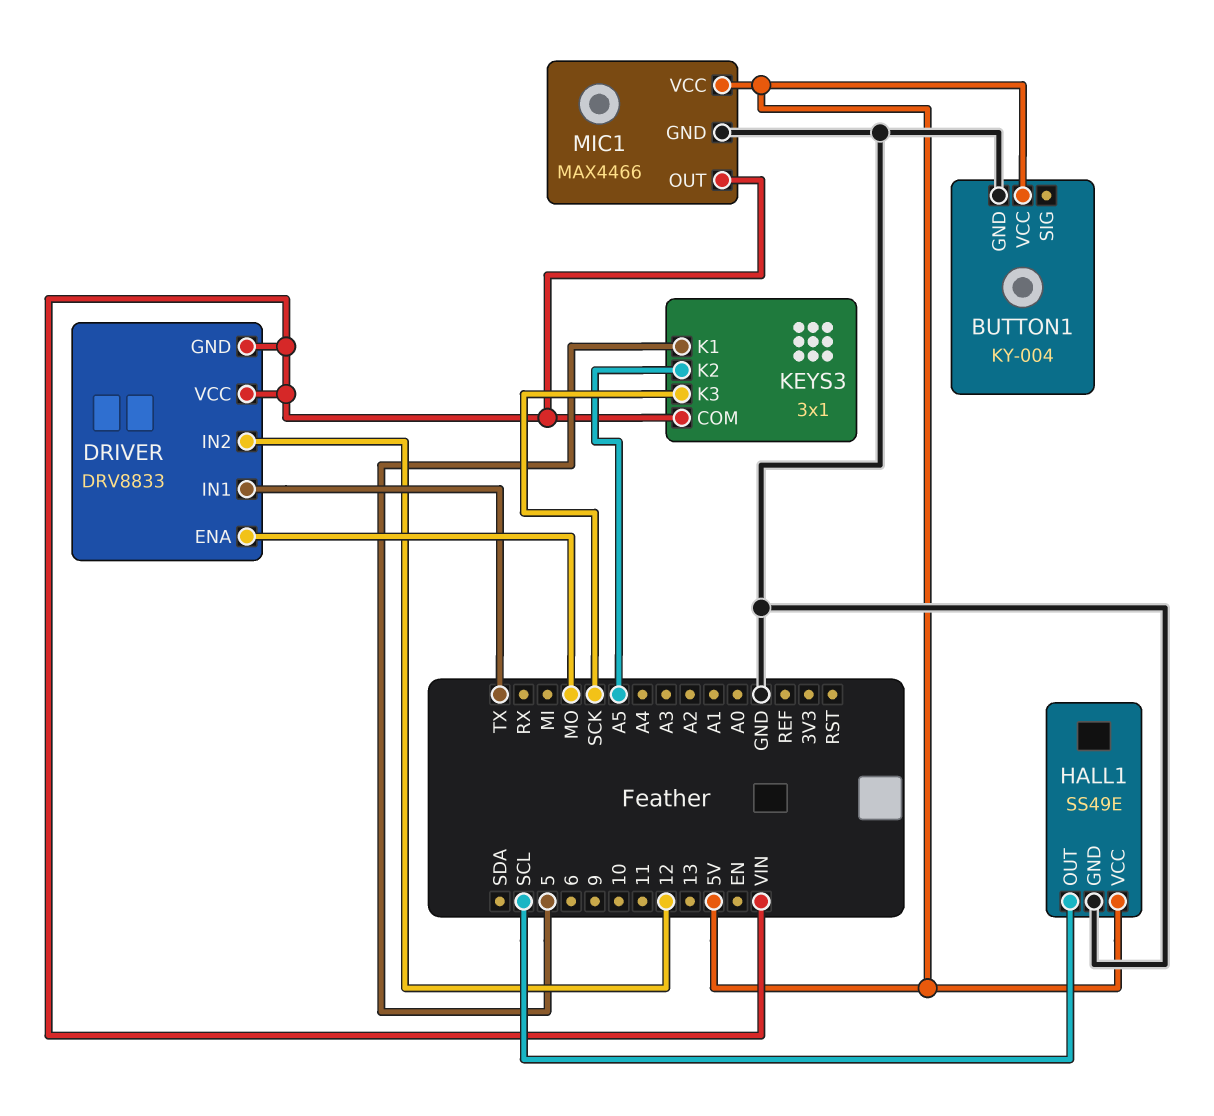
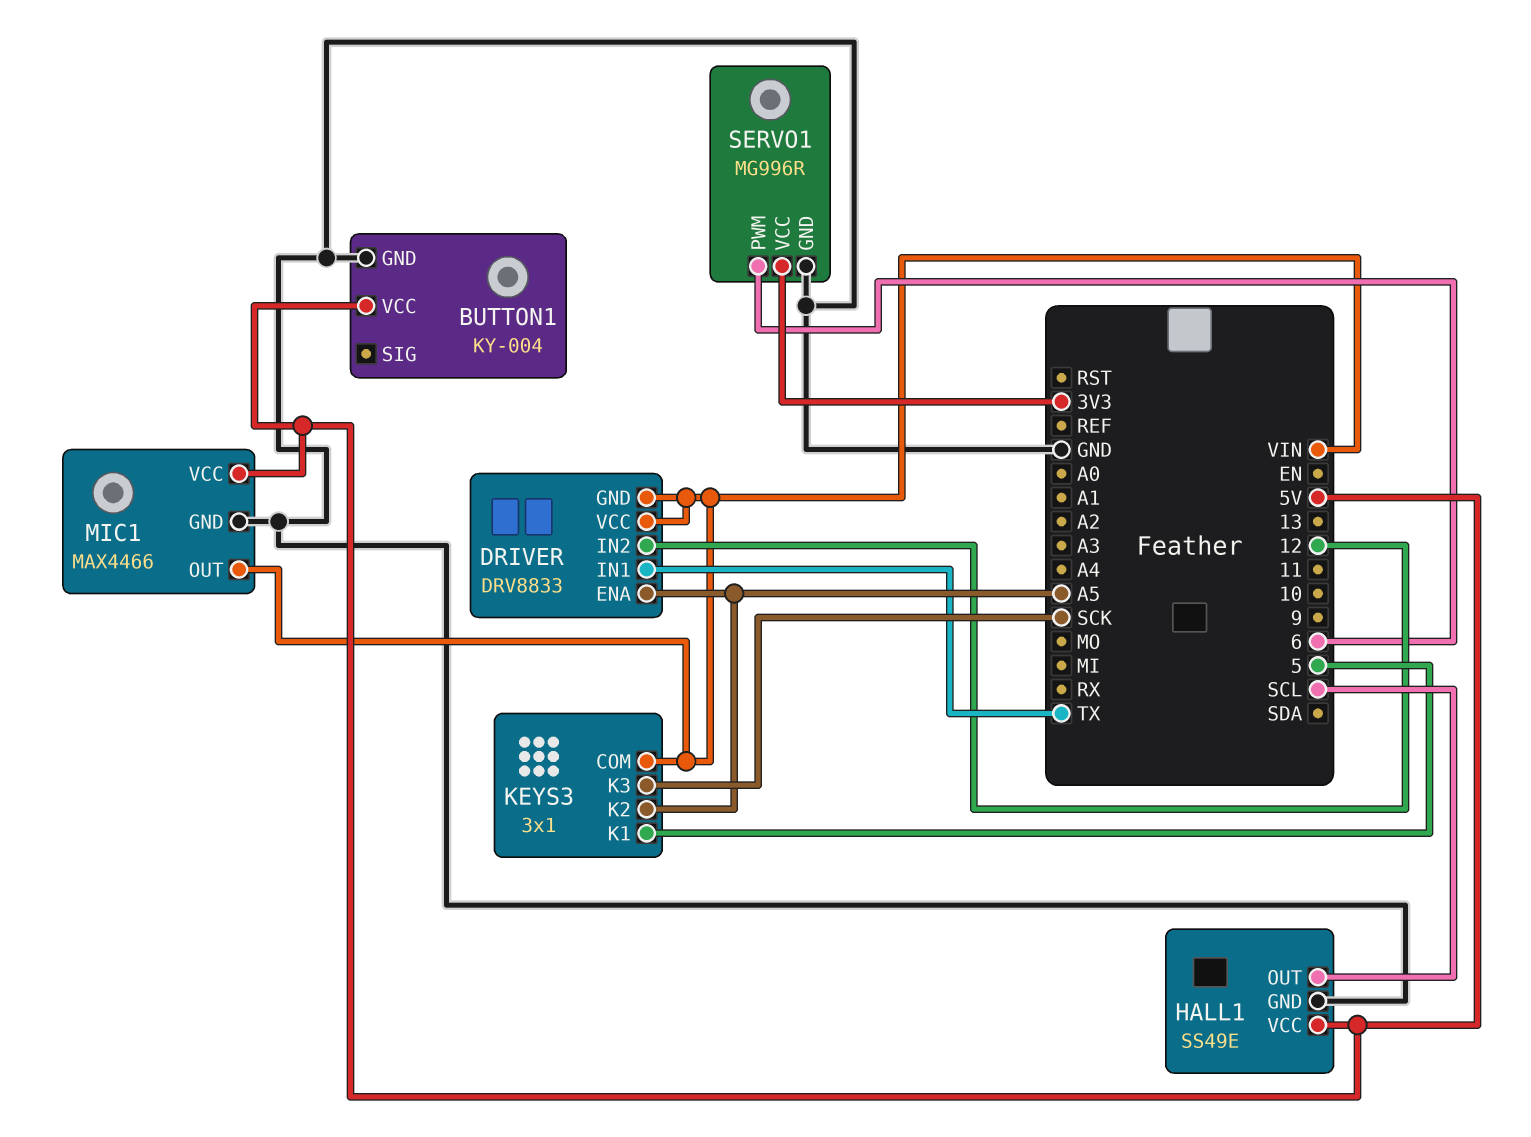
DRIVER pin ENA: MO -> A5
SERVO1: none -> MG996R
SERVO1 pin GND: none -> GND
SERVO1 pin PWM: none -> 6
SERVO1 pin VCC: none -> 3V3

